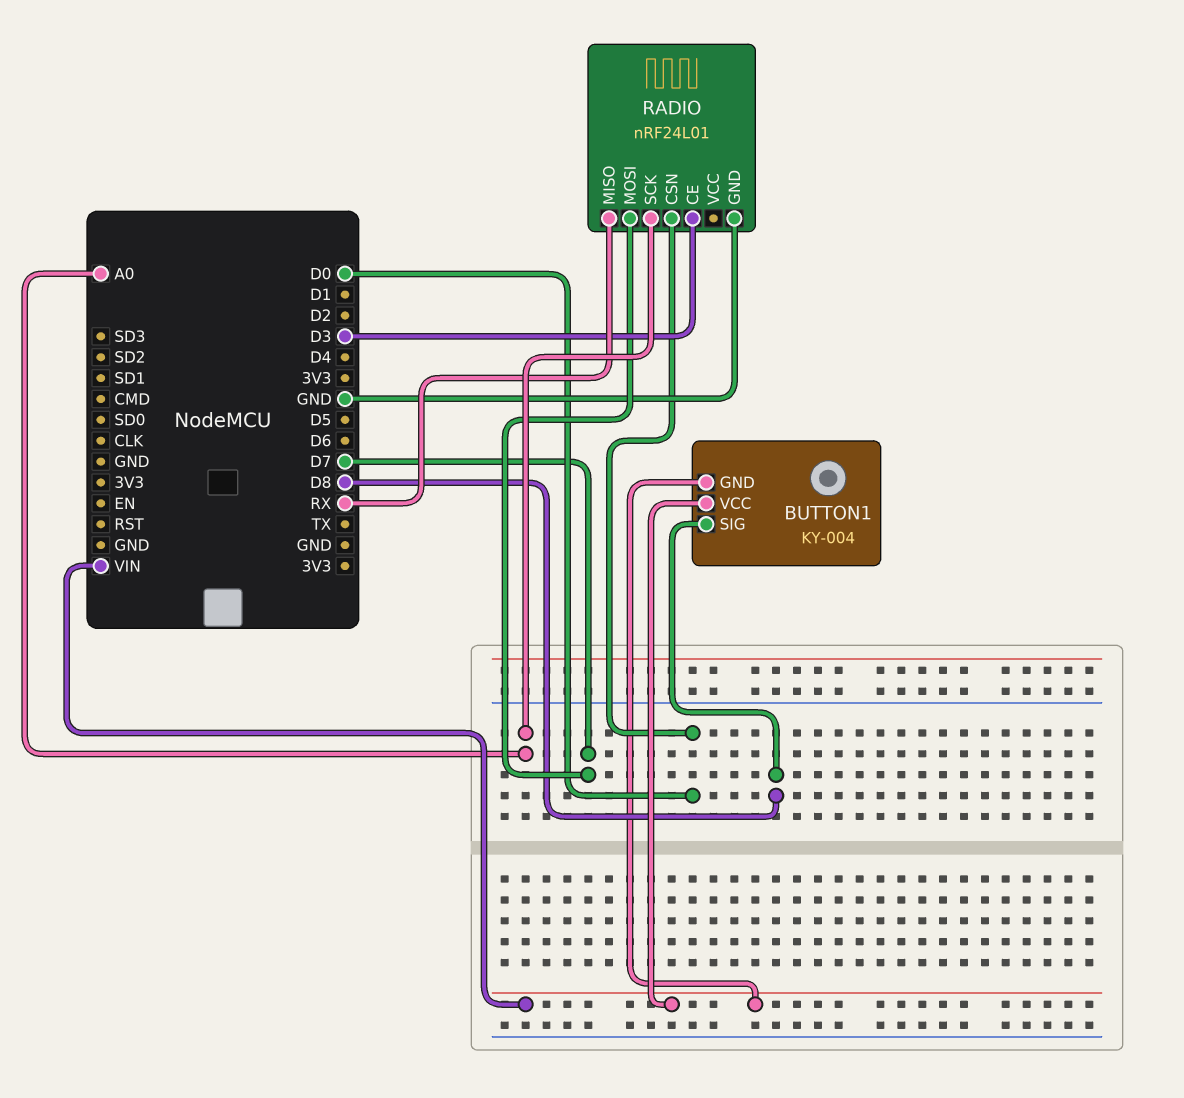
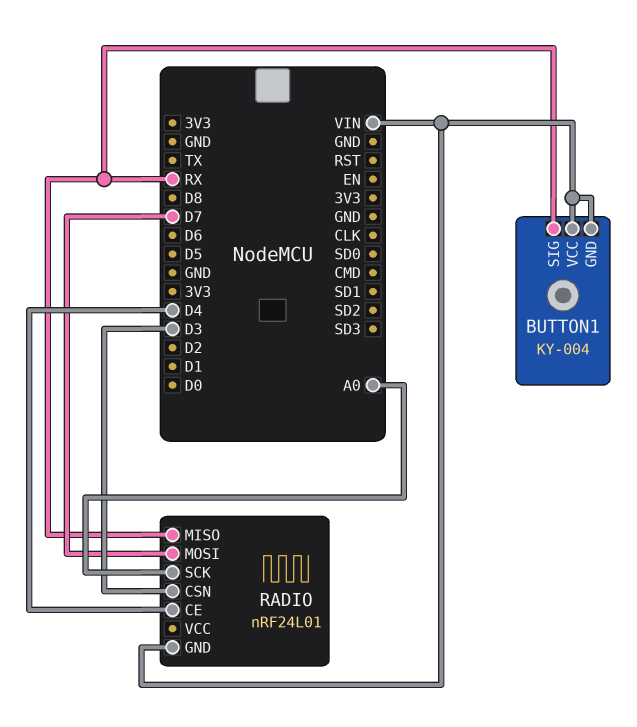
BUTTON1 pin SIG: D8 -> RX
RADIO pin CE: D3 -> D4
RADIO pin CSN: D0 -> D3
RADIO pin GND: GND -> VIN

